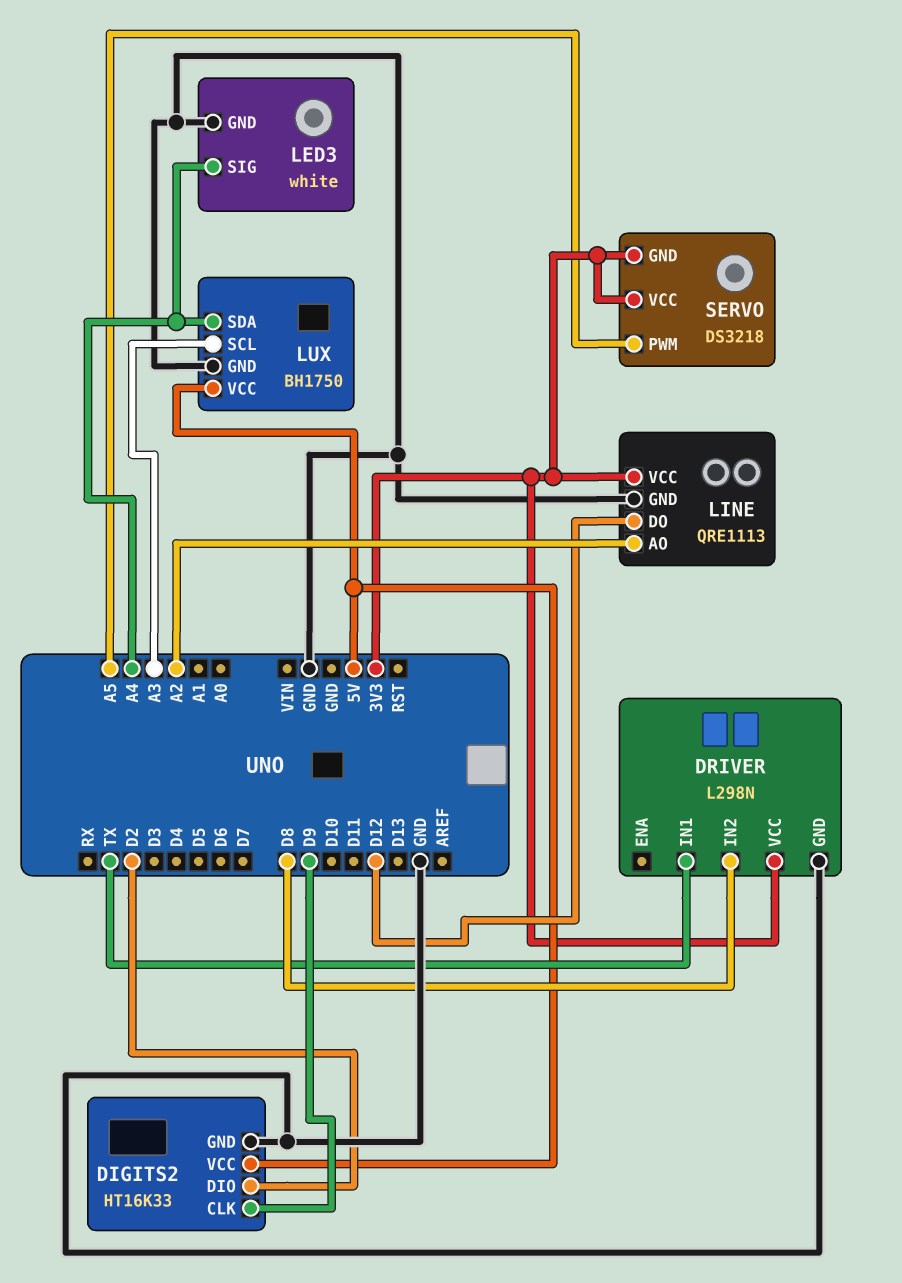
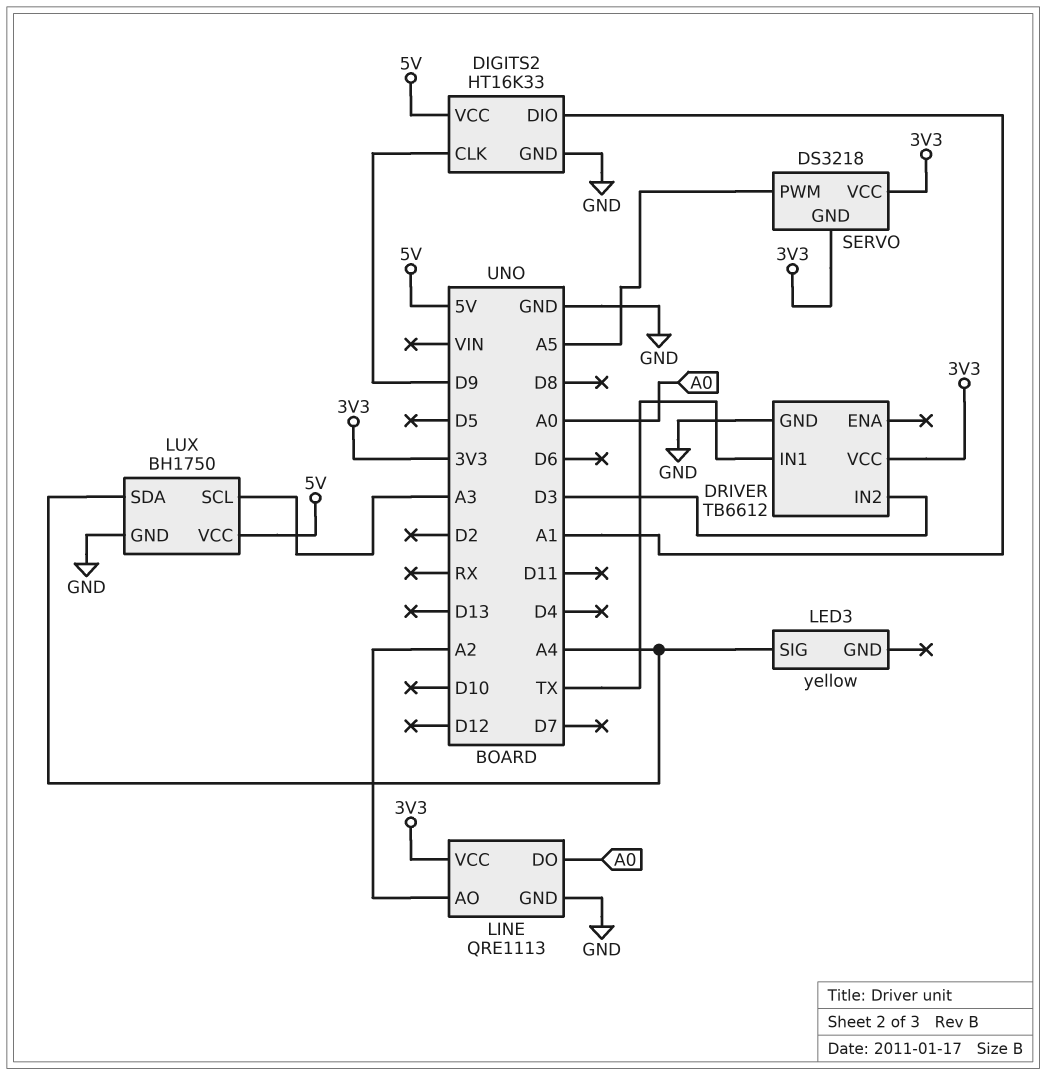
DIGITS2 pin DIO: D2 -> A1
DRIVER: L298N -> TB6612
DRIVER pin IN2: D8 -> D3
LED3: white -> yellow
LED3 pin GND: GND -> none
LINE pin DO: D12 -> A0

